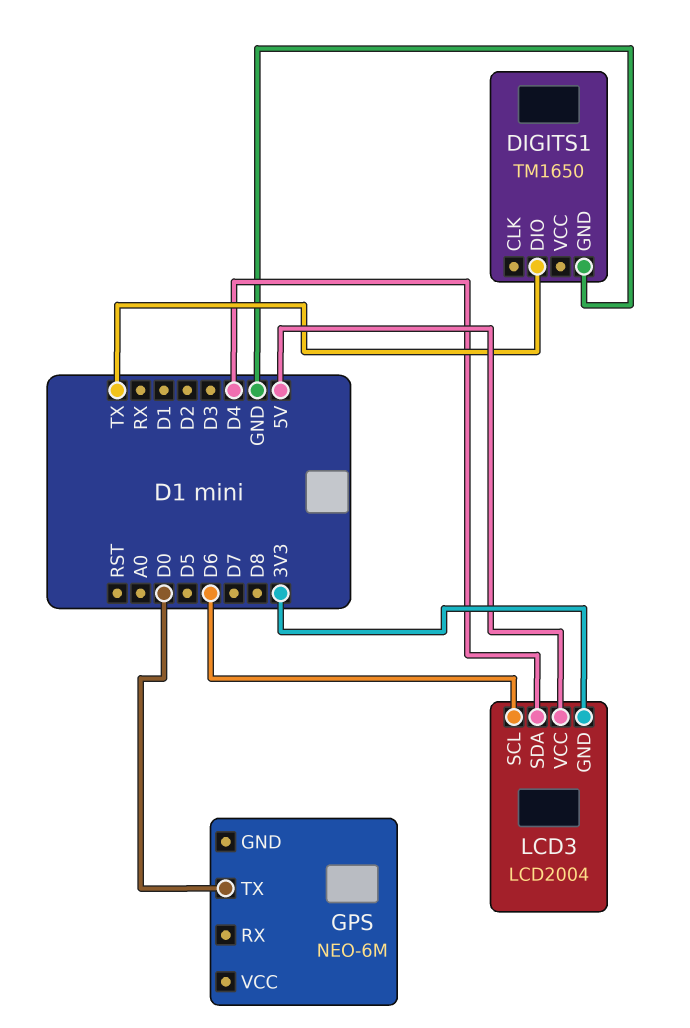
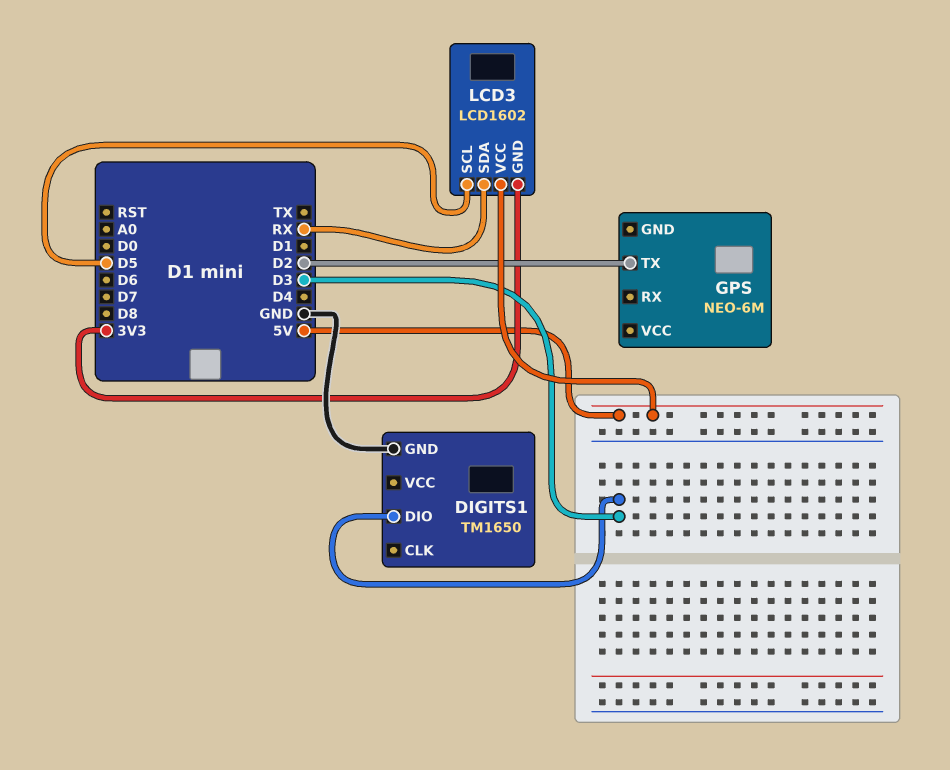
DIGITS1 pin DIO: TX -> D3
GPS pin TX: D0 -> D2
LCD3: LCD2004 -> LCD1602
LCD3 pin SCL: D6 -> D5
LCD3 pin SDA: D4 -> RX

